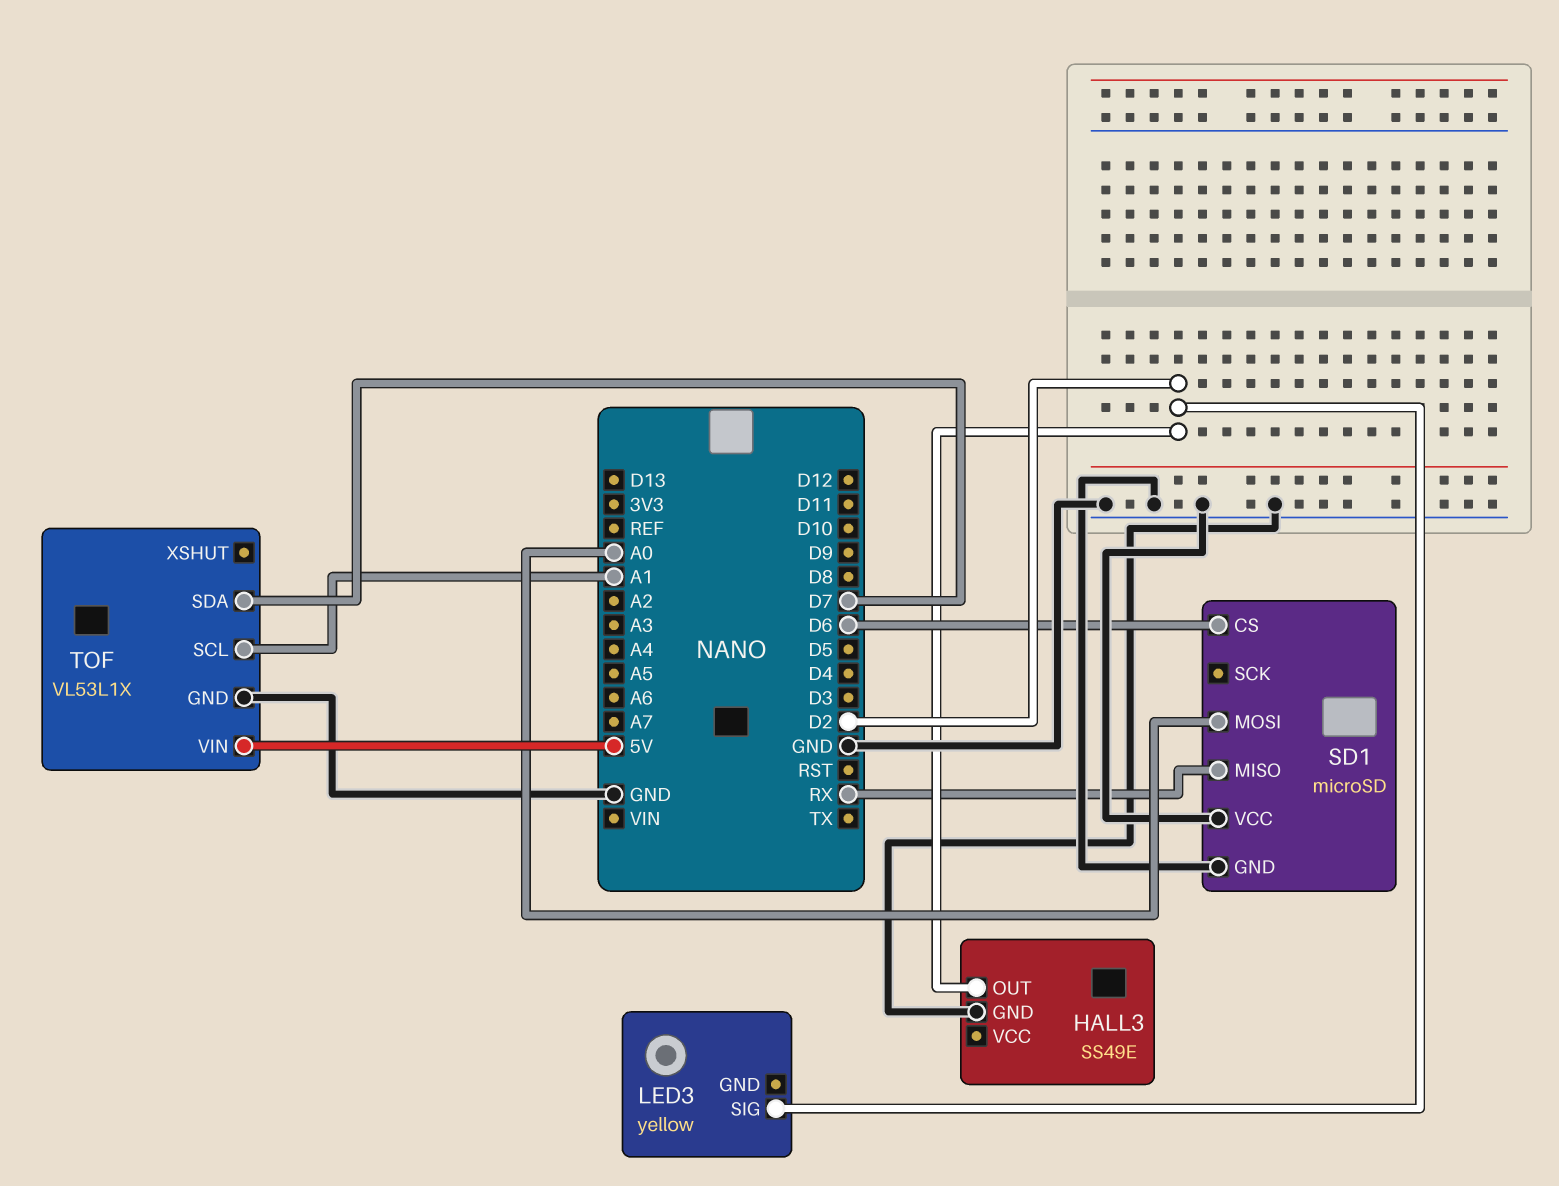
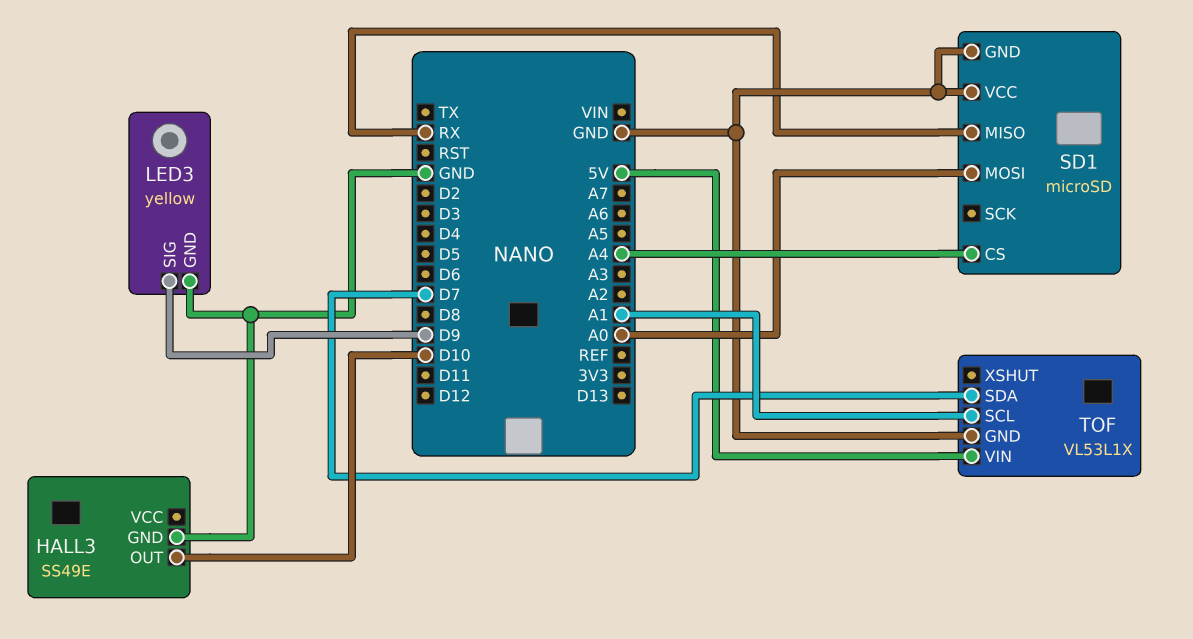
HALL3 pin OUT: D2 -> D10
LED3 pin GND: none -> GND
LED3 pin SIG: D2 -> D9
SD1 pin CS: D6 -> A4

